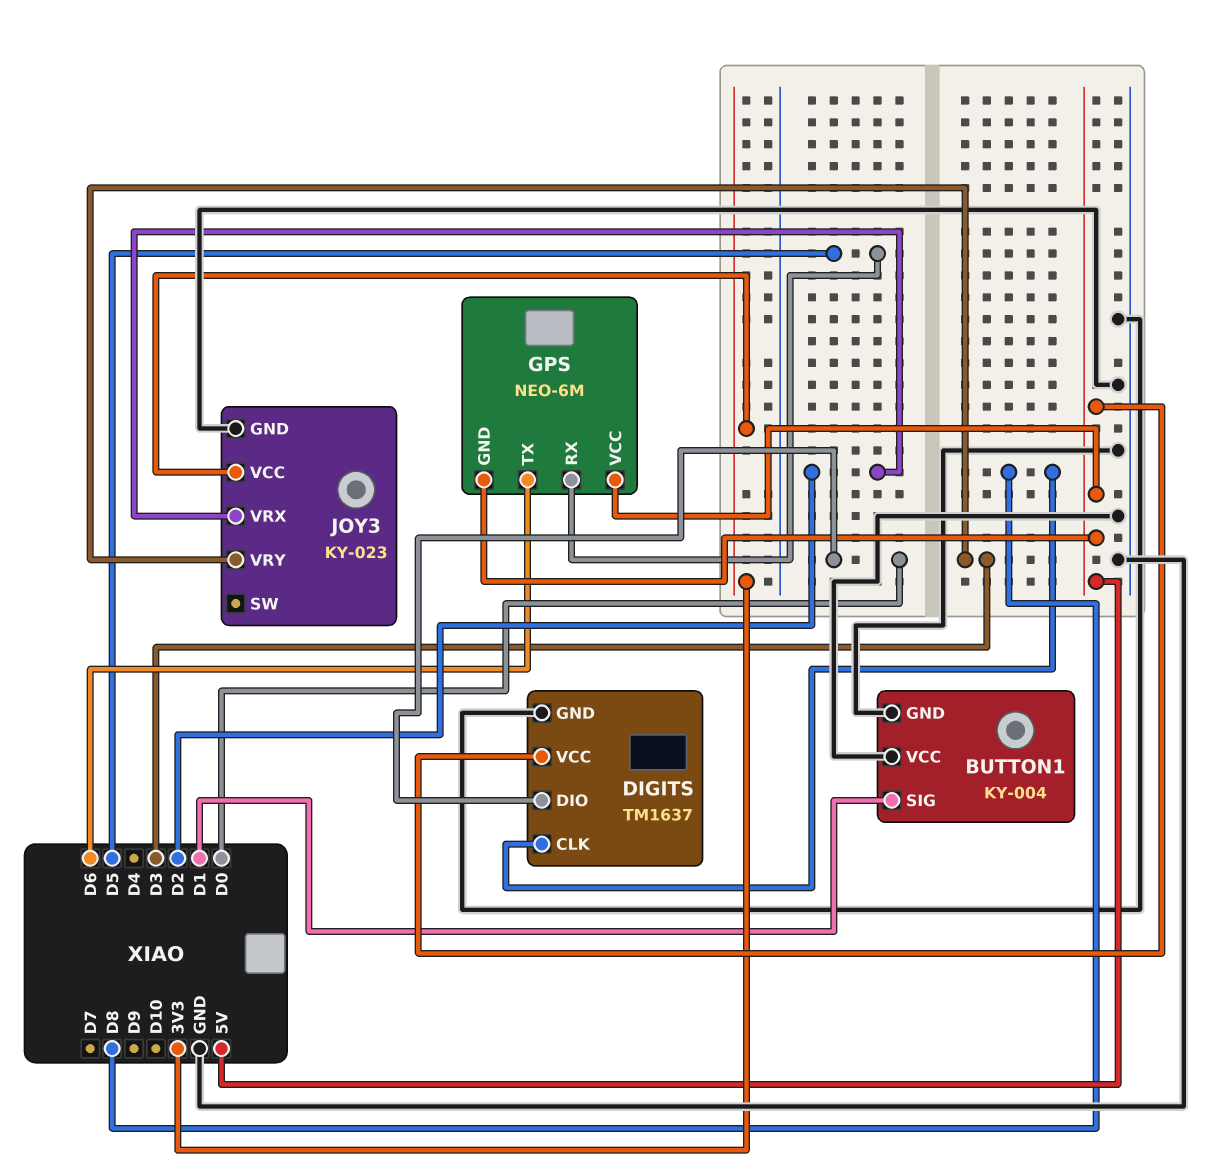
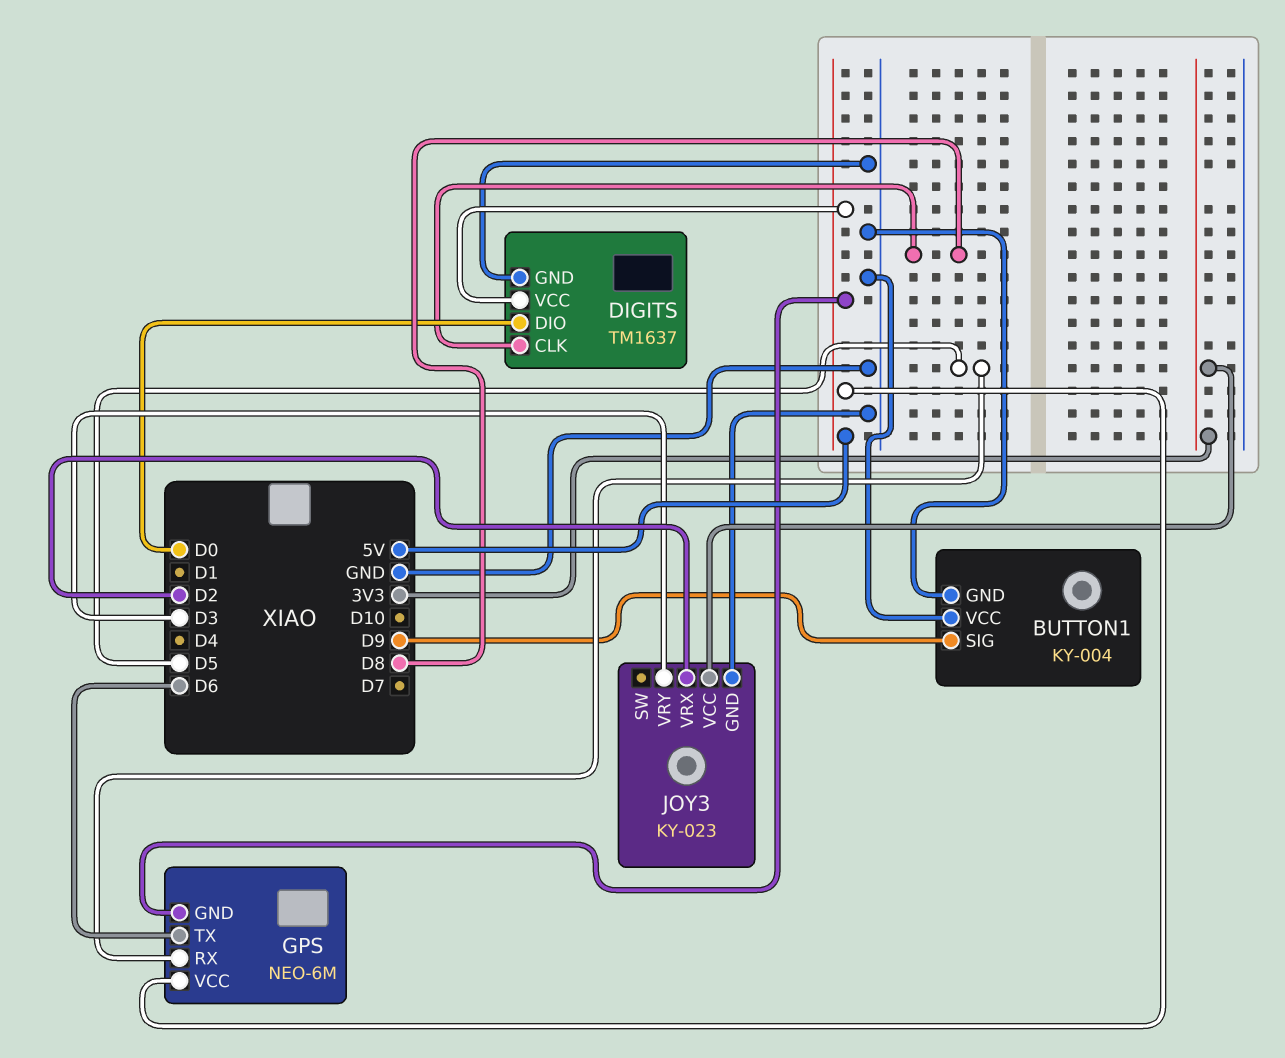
BUTTON1 pin SIG: D1 -> D9

